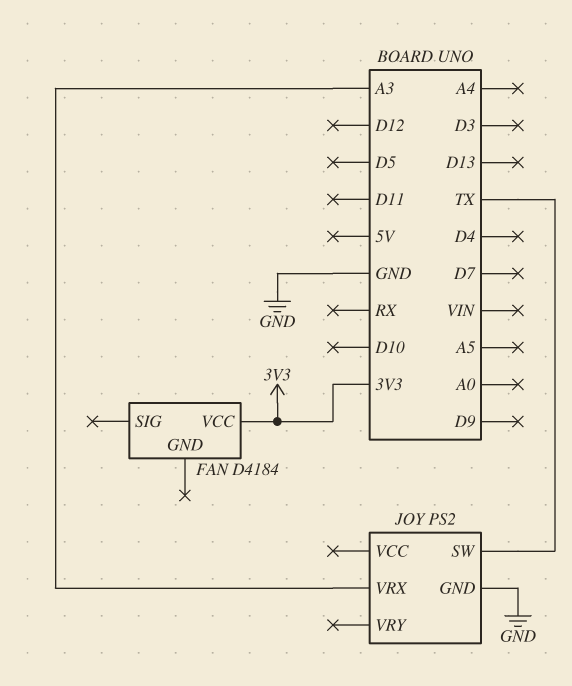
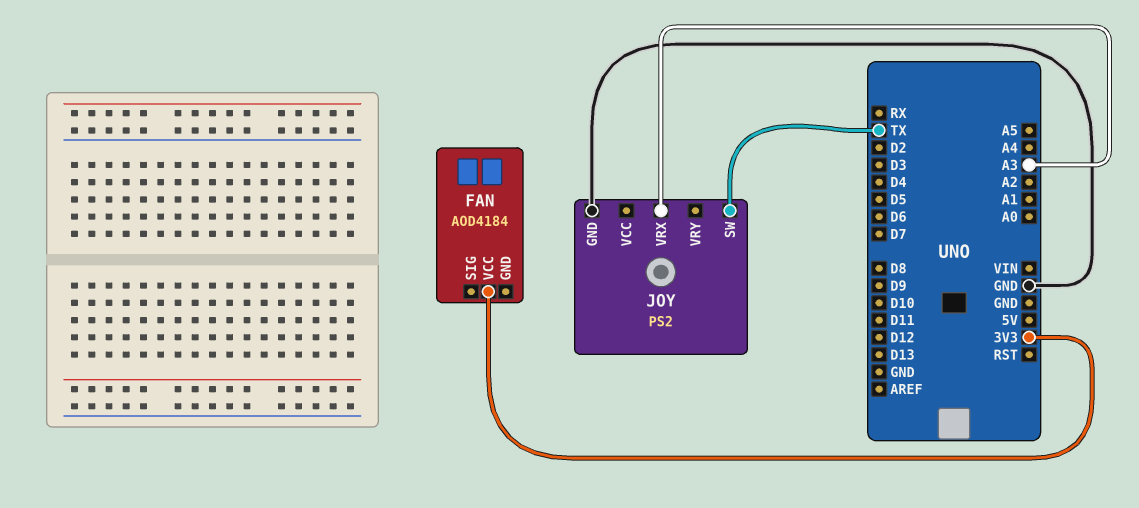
FAN: D4184 -> AOD4184

